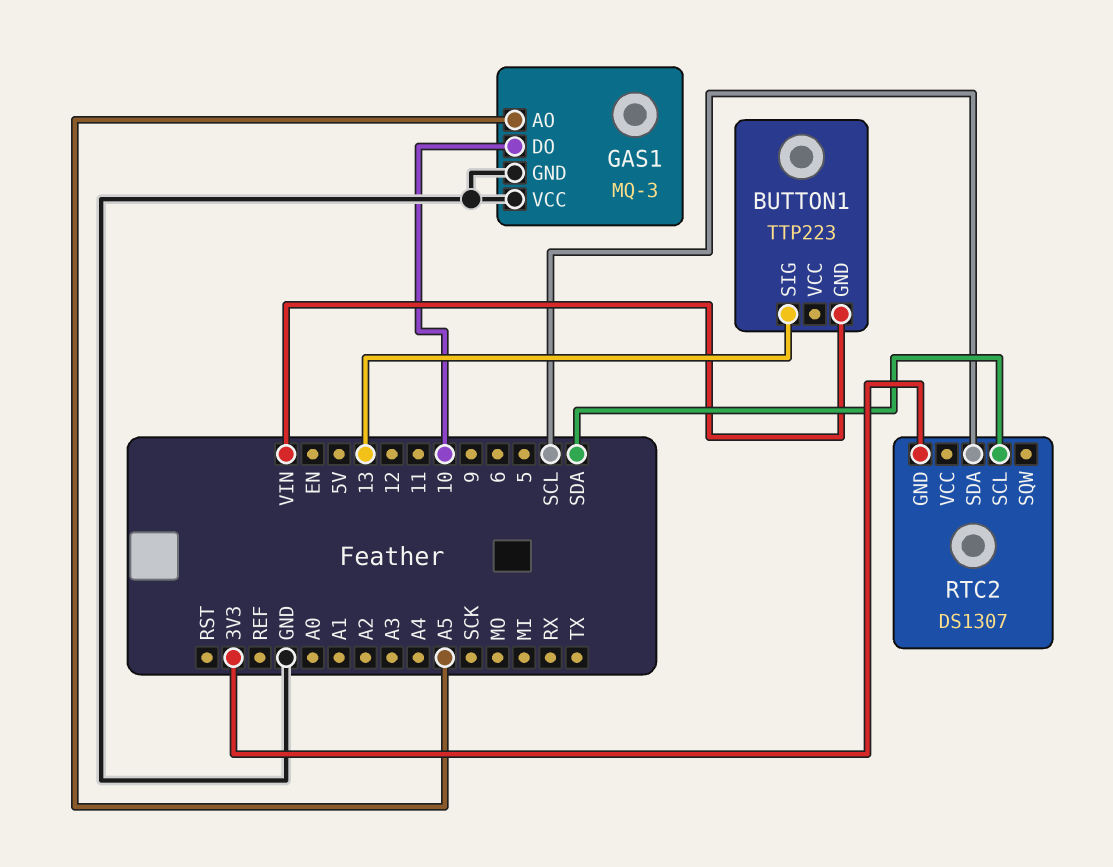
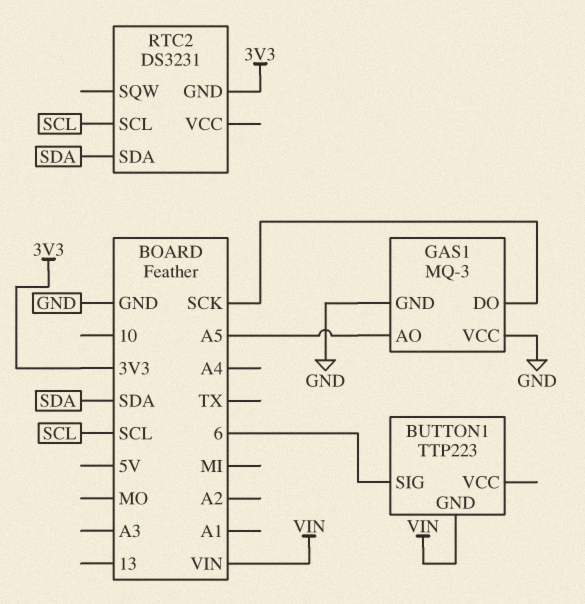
BUTTON1 pin SIG: 13 -> 6
GAS1 pin DO: 10 -> SCK
RTC2: DS1307 -> DS3231
RTC2 pin SCL: SDA -> SCL
RTC2 pin SDA: SCL -> SDA

